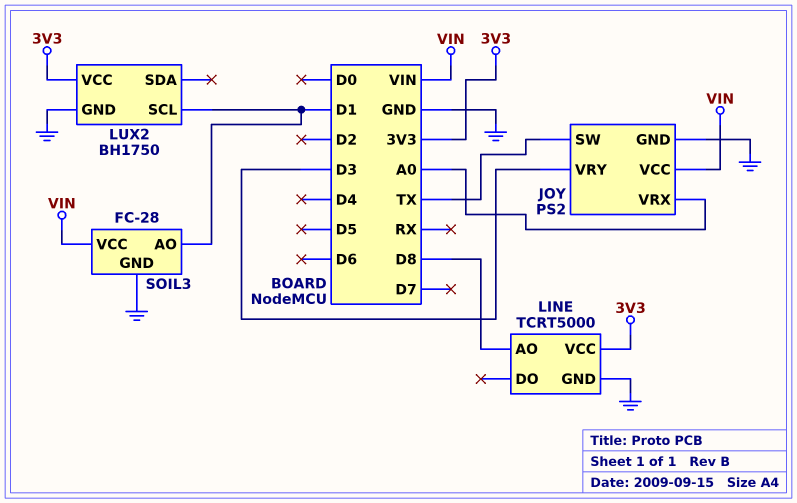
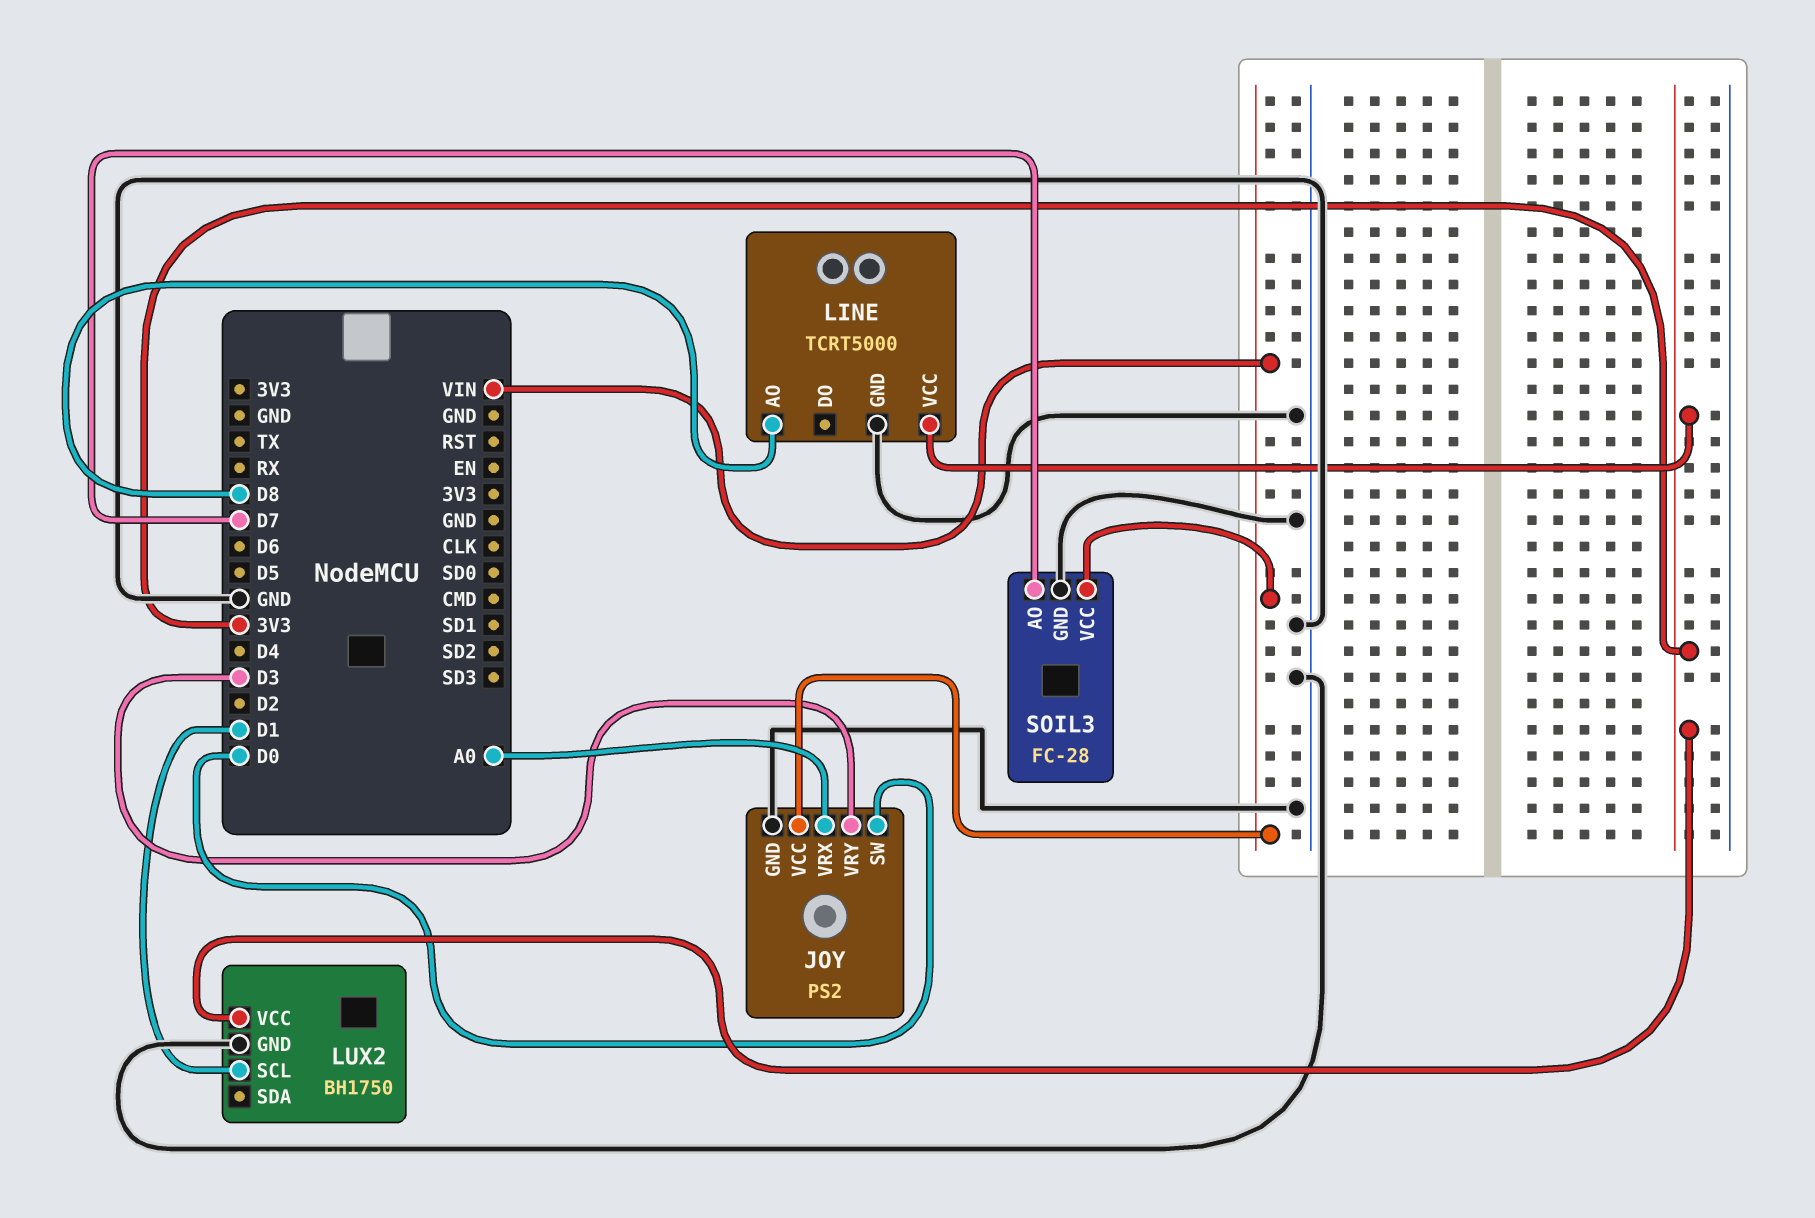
JOY pin SW: TX -> D0
SOIL3 pin AO: D1 -> D7

